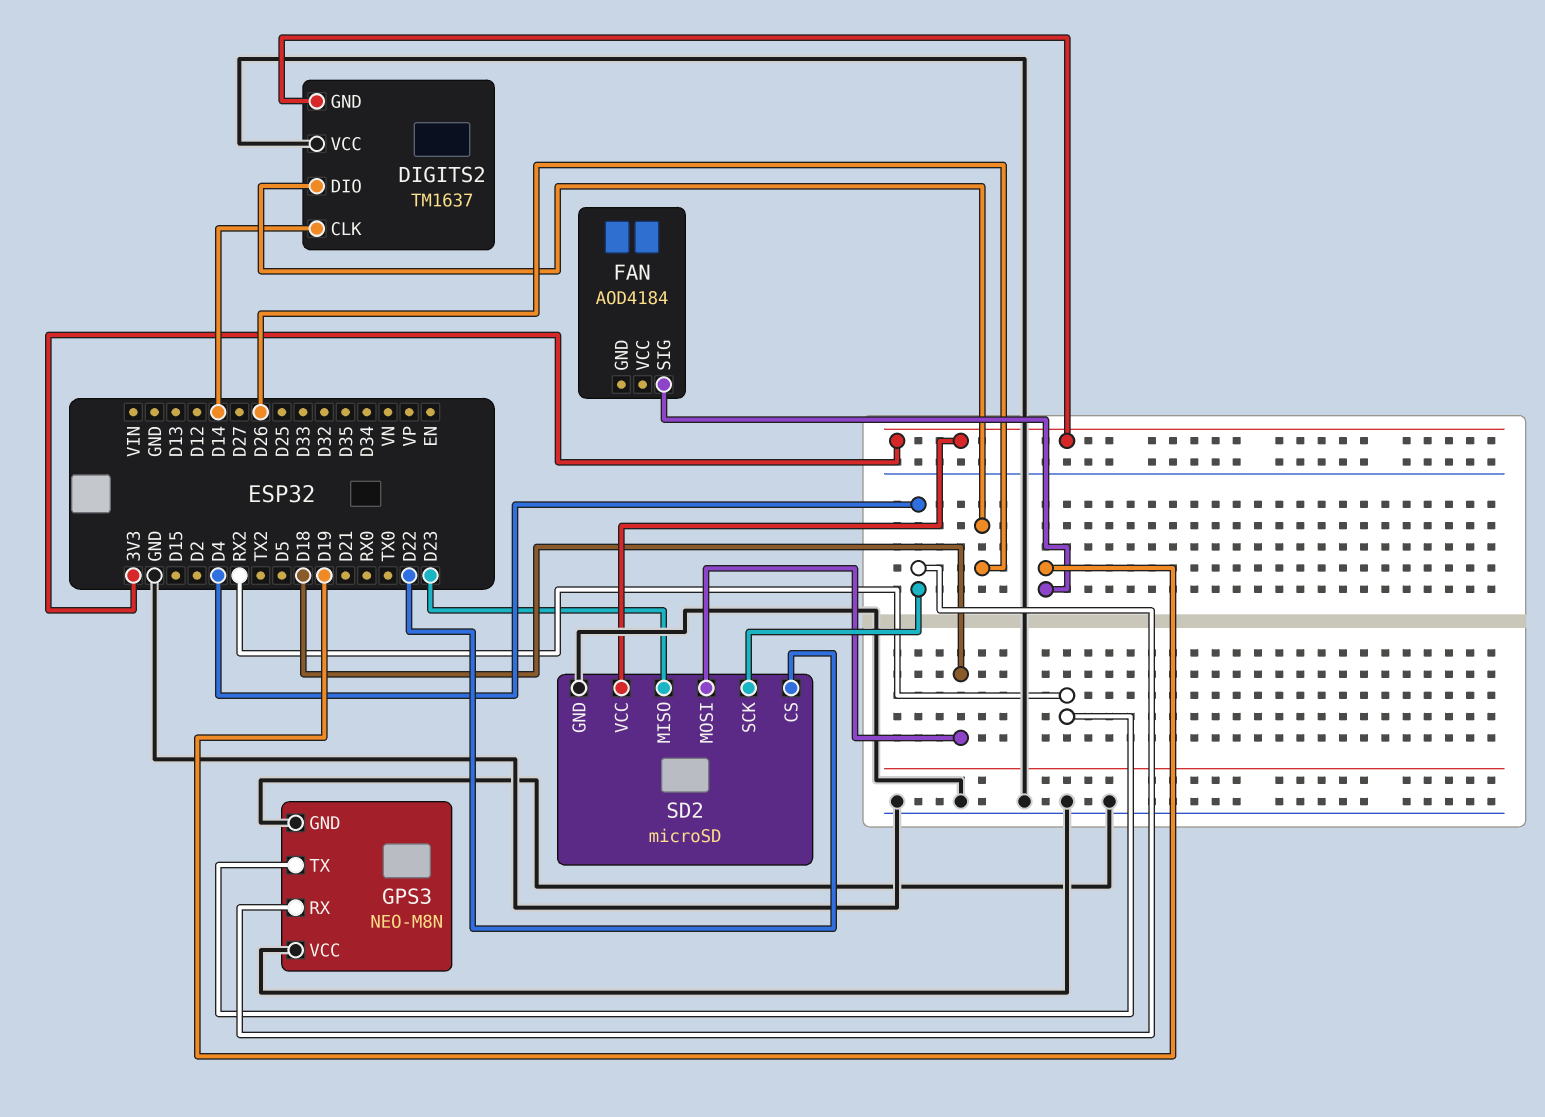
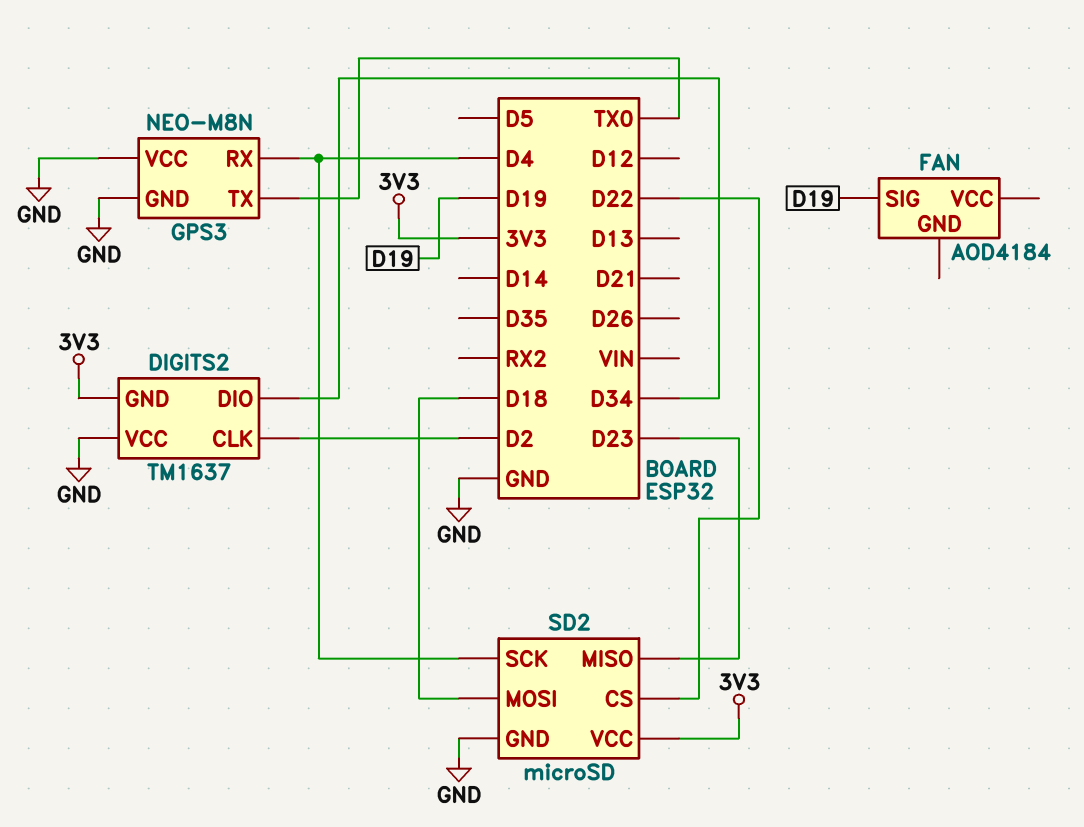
DIGITS2 pin CLK: D14 -> D2
DIGITS2 pin DIO: D26 -> D34
GPS3 pin TX: RX2 -> TX0

